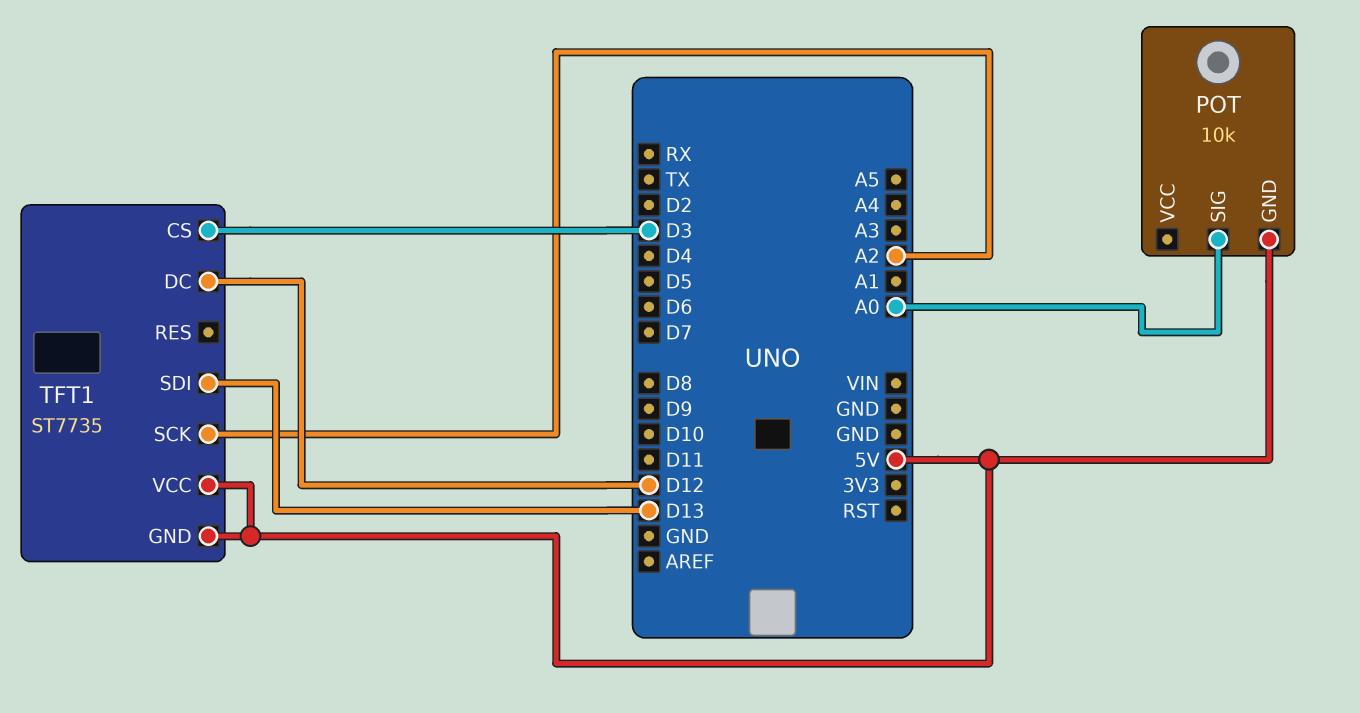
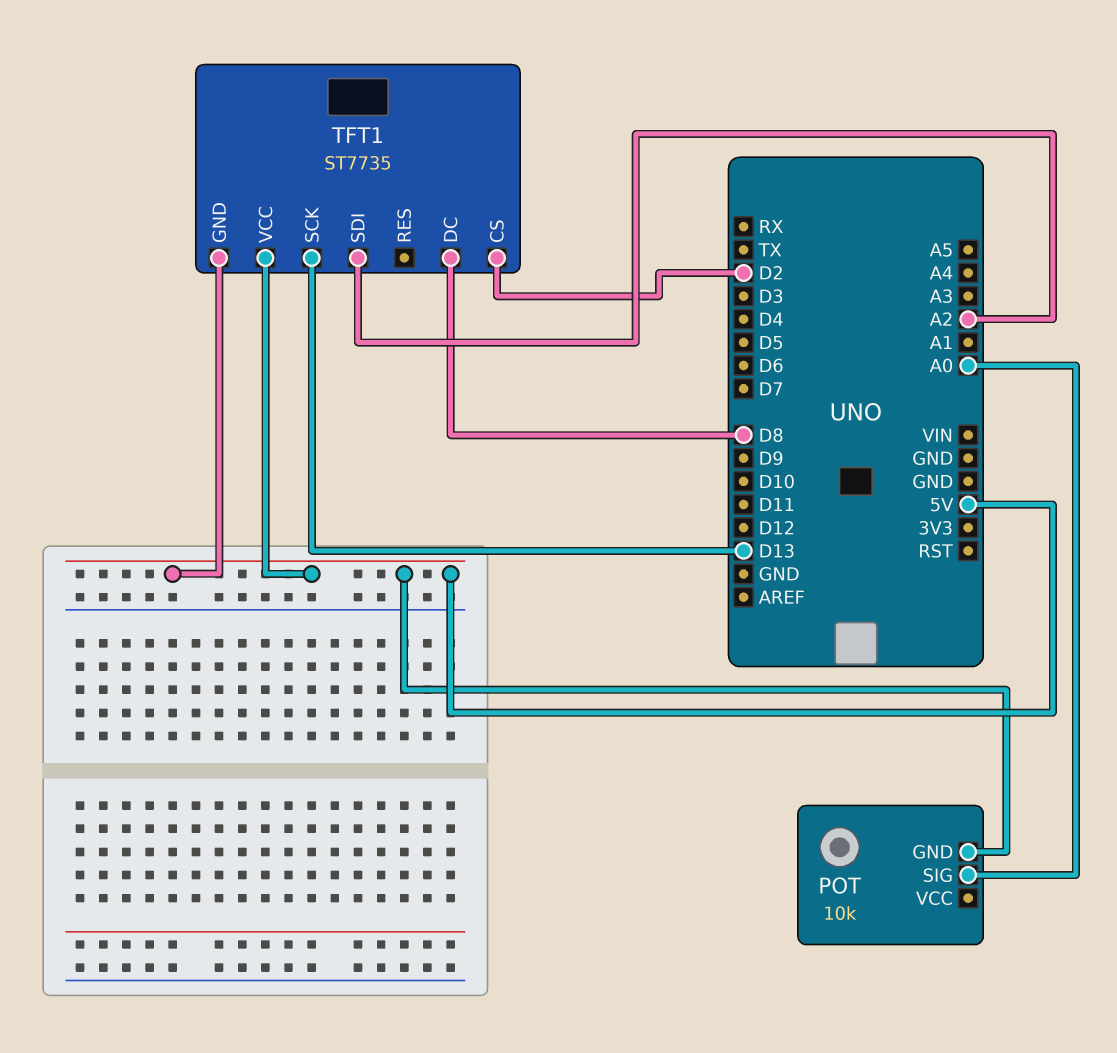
TFT1 pin CS: D3 -> D2
TFT1 pin DC: D12 -> D8
TFT1 pin SCK: A2 -> D13
TFT1 pin SDI: D13 -> A2

